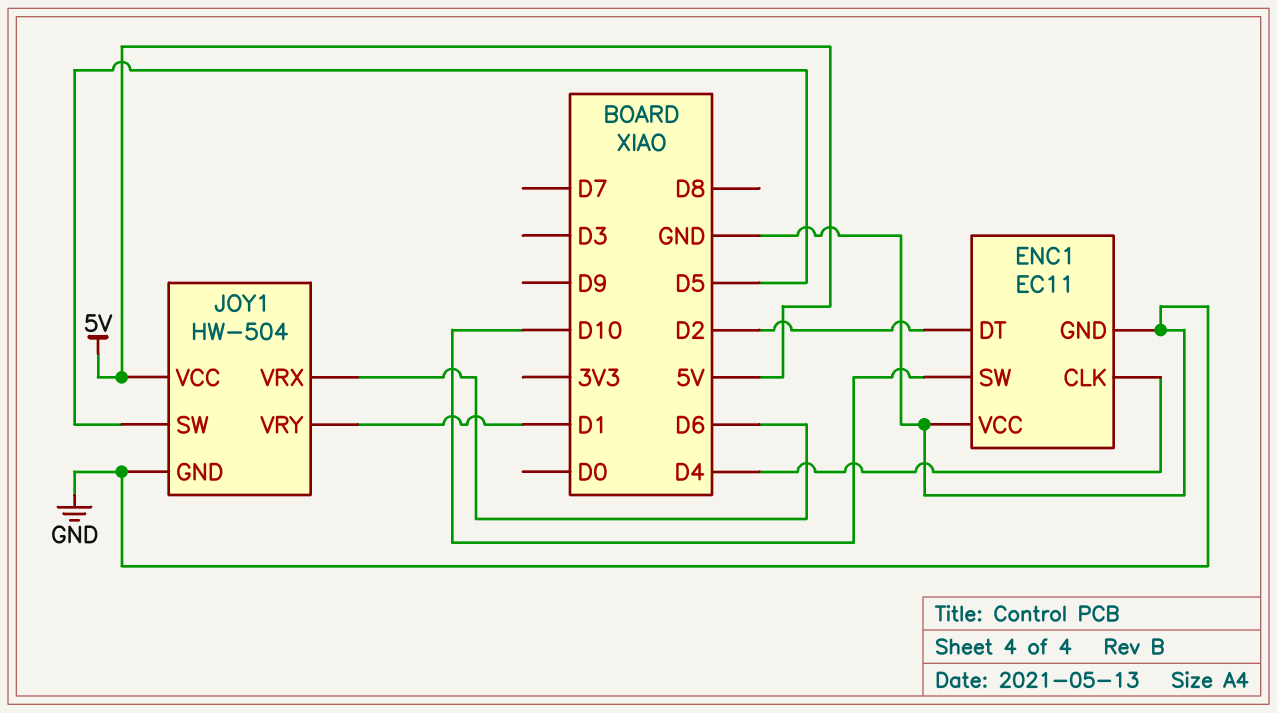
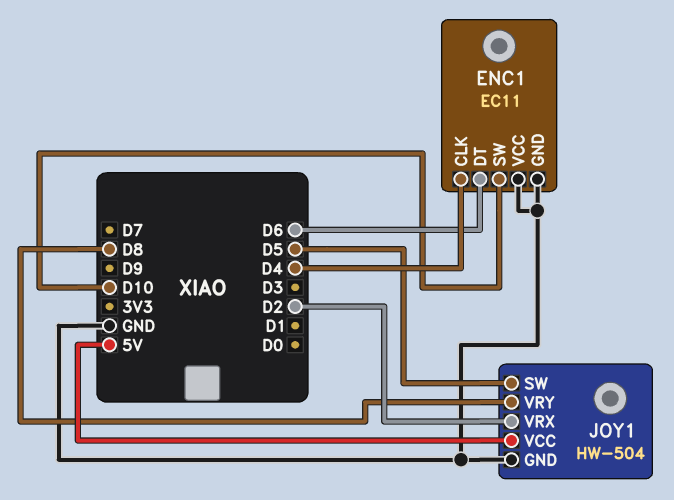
ENC1 pin DT: D2 -> D6
JOY1 pin VRX: D6 -> D2
JOY1 pin VRY: D1 -> D8

